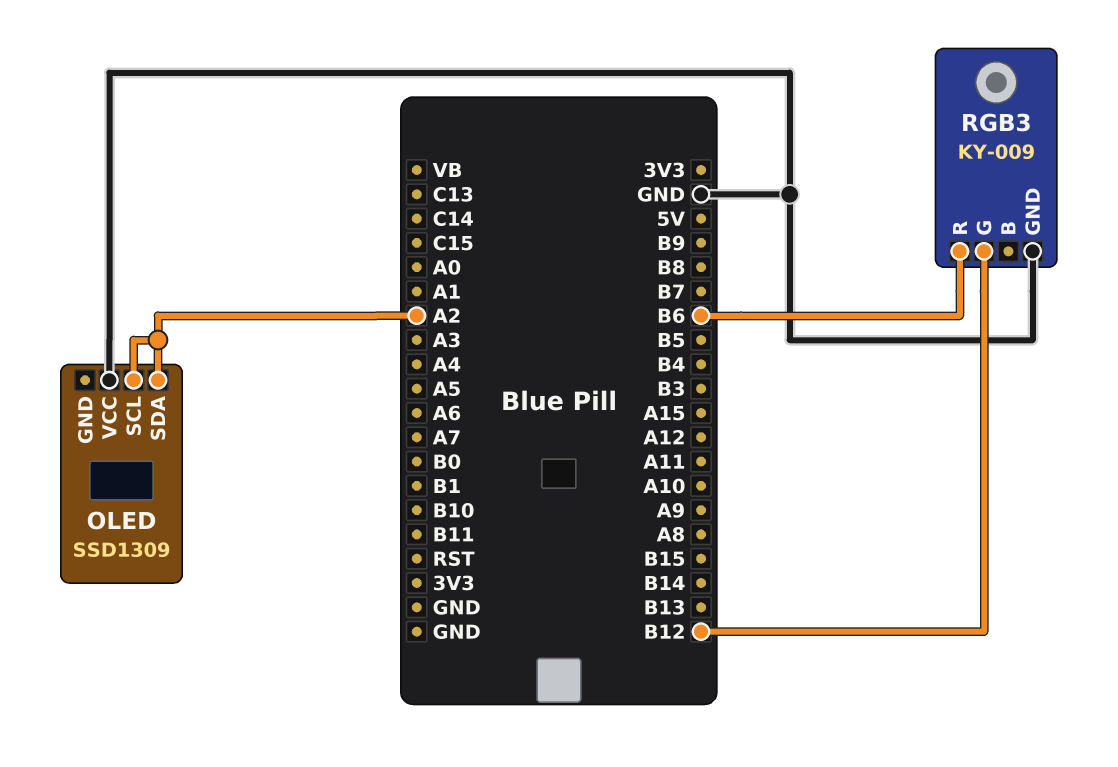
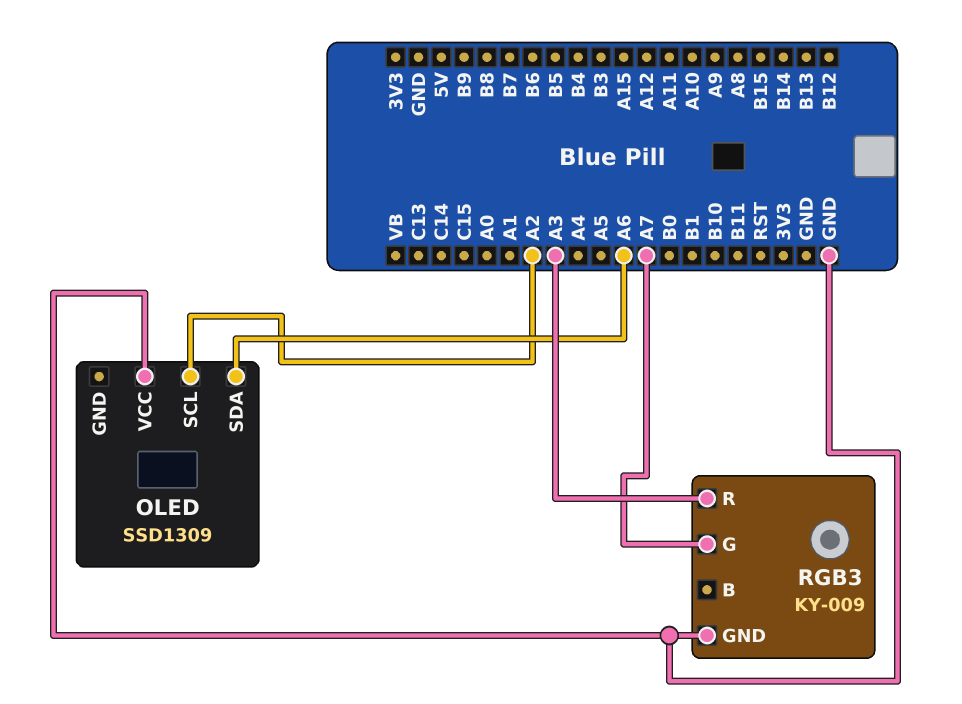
OLED pin SDA: A2 -> A6
RGB3 pin G: B12 -> A7
RGB3 pin R: B6 -> A3

